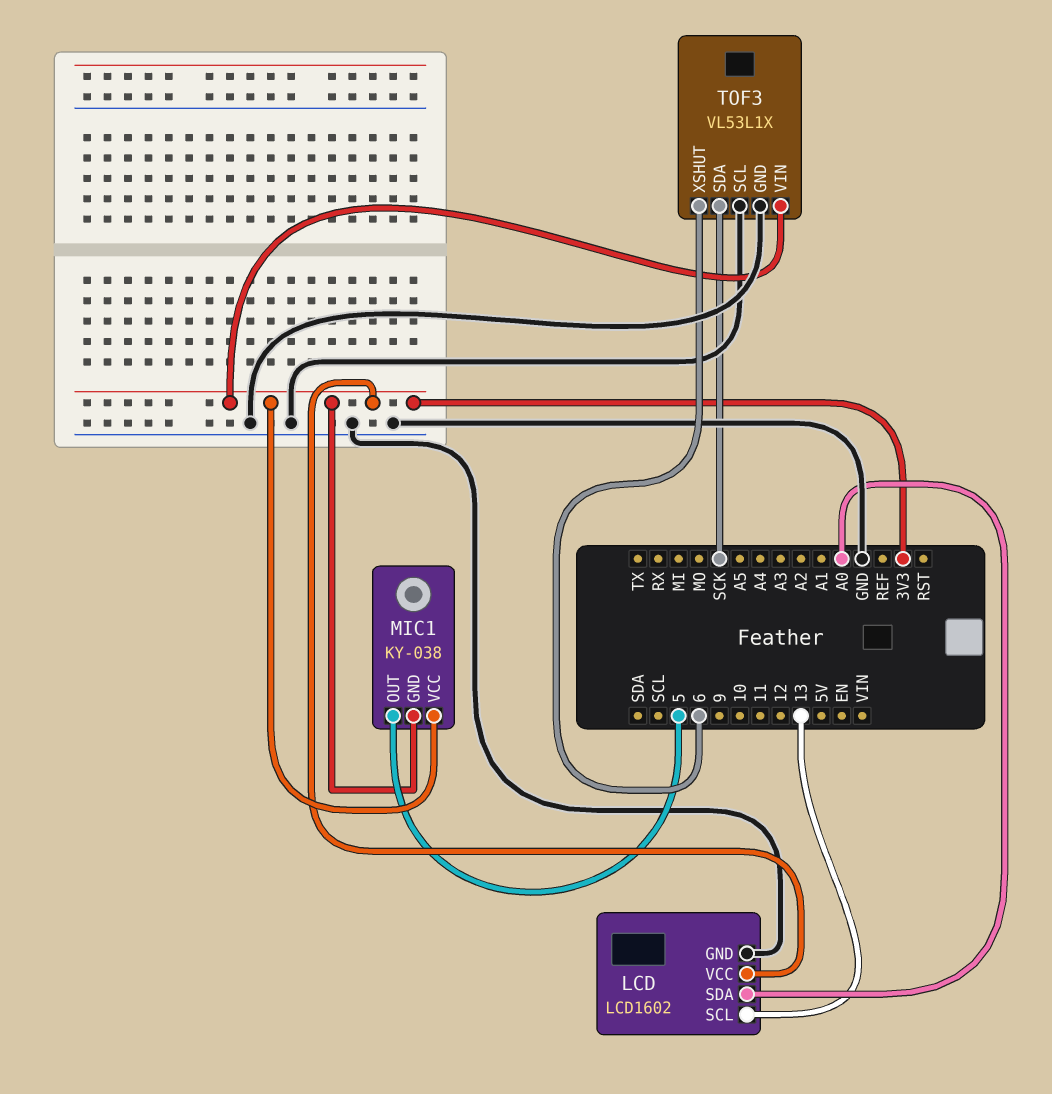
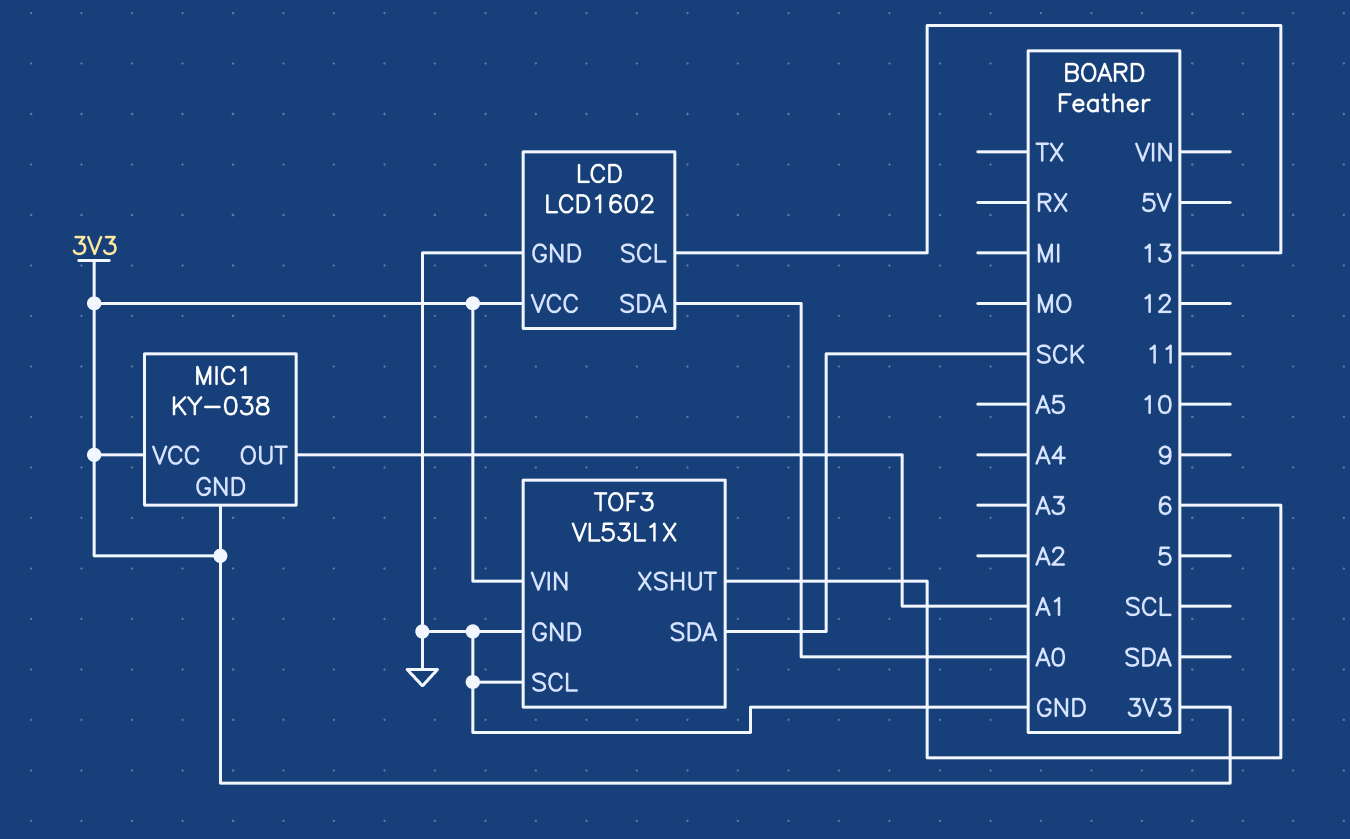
MIC1 pin OUT: 5 -> A1

